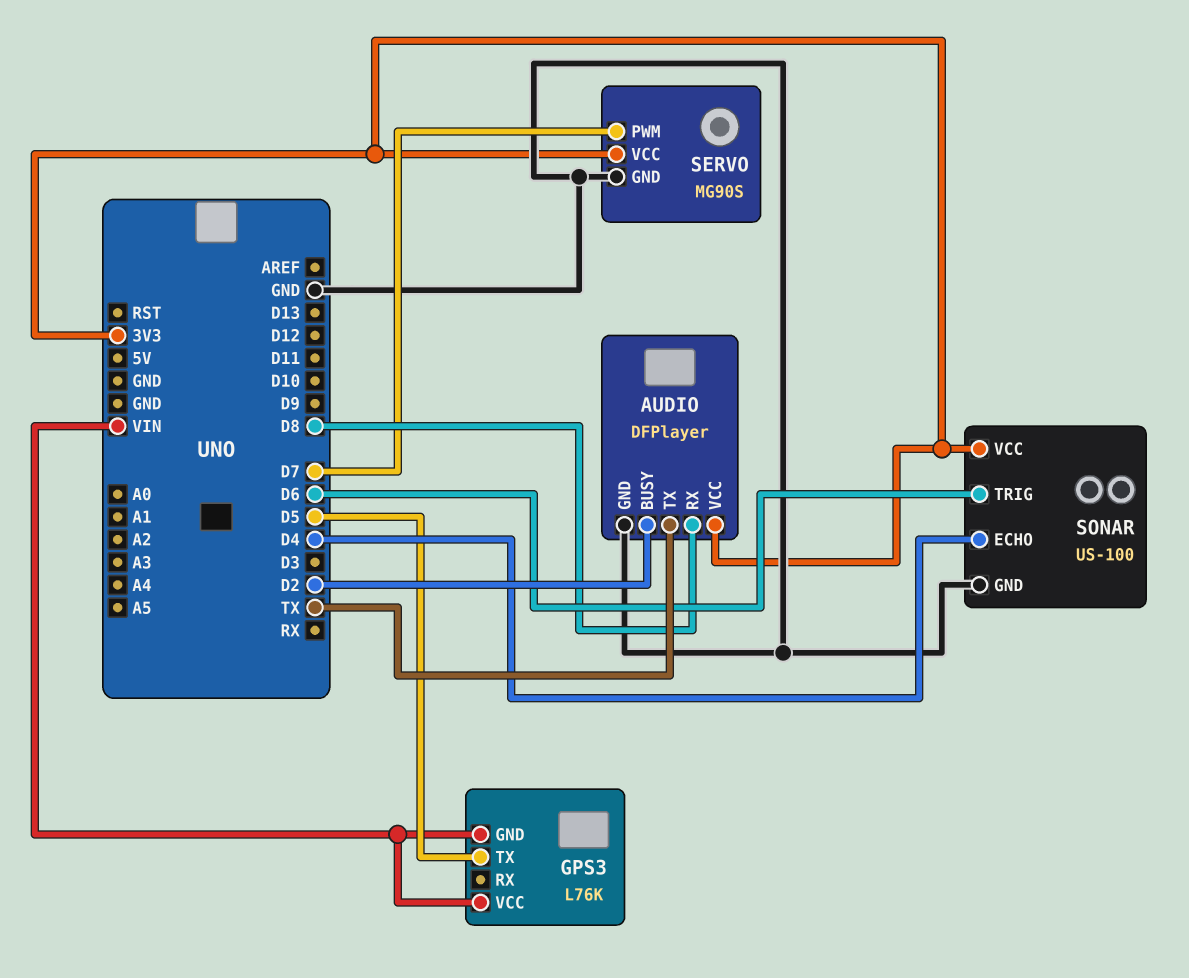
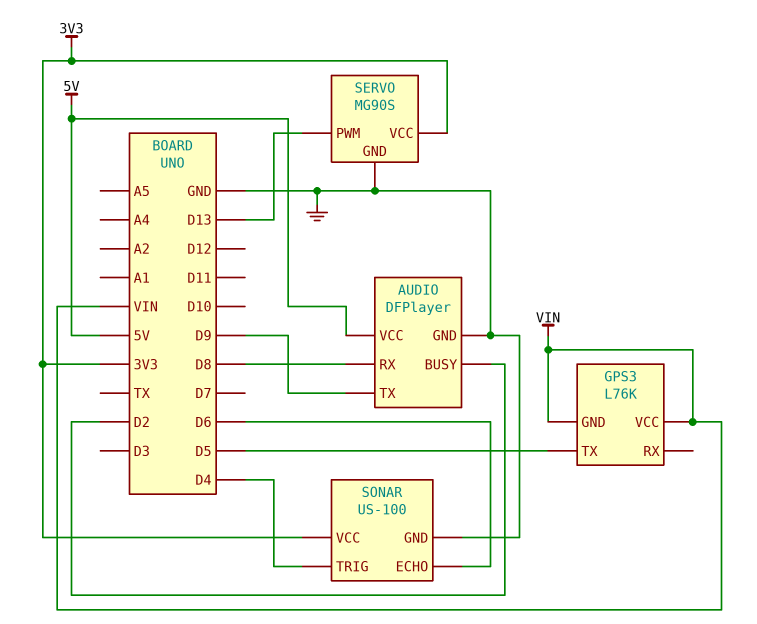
AUDIO pin TX: TX -> D9
AUDIO pin VCC: 3V3 -> 5V
SERVO pin PWM: D7 -> D13
SONAR pin ECHO: D4 -> D6
SONAR pin TRIG: D6 -> D4

